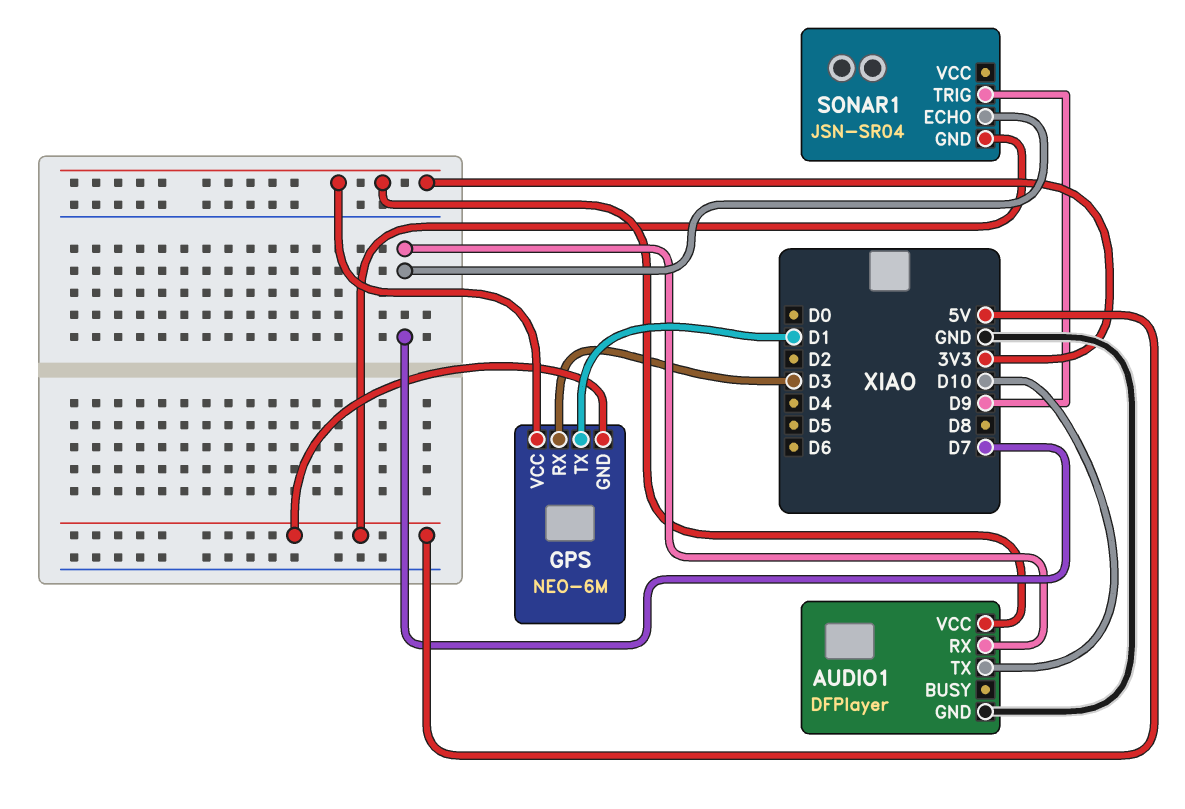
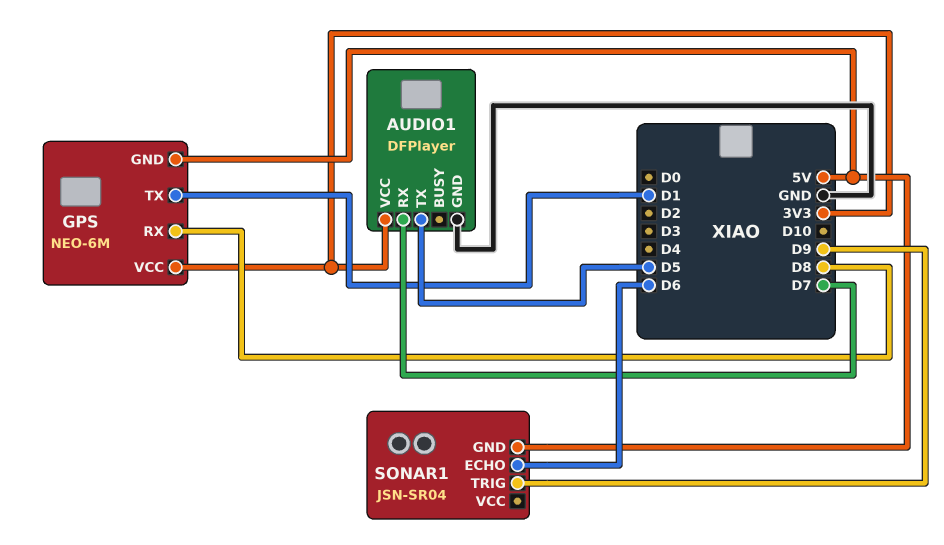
AUDIO1 pin TX: D10 -> D5
GPS pin RX: D3 -> D8
SONAR1 pin ECHO: D7 -> D6

